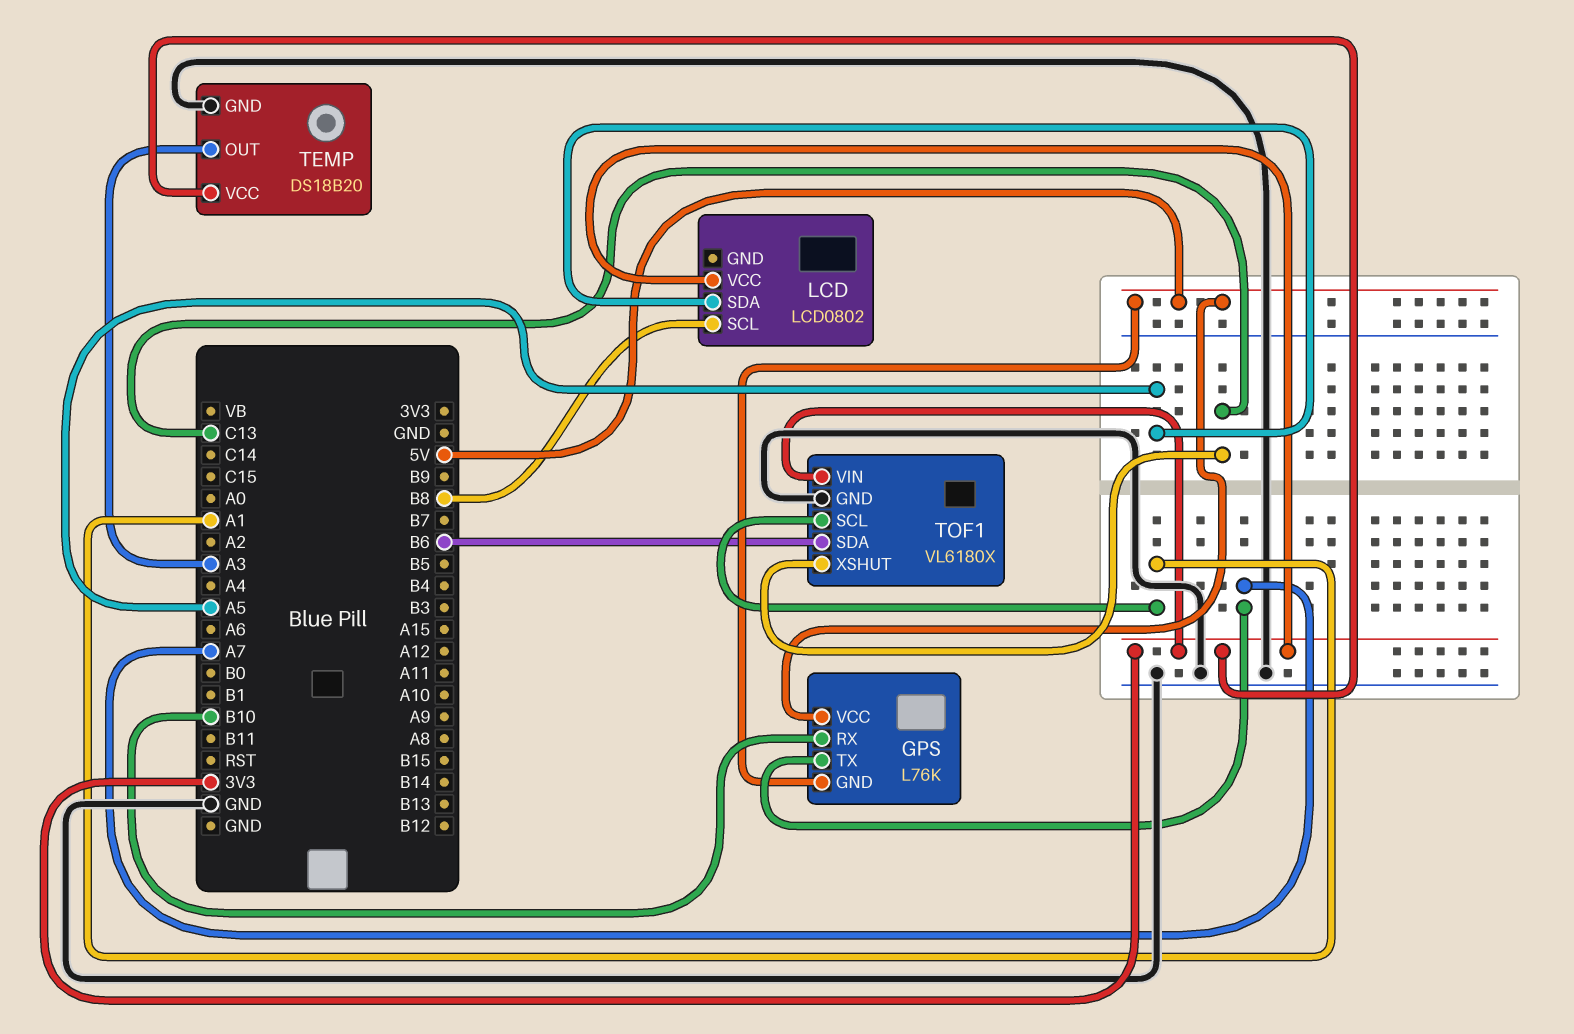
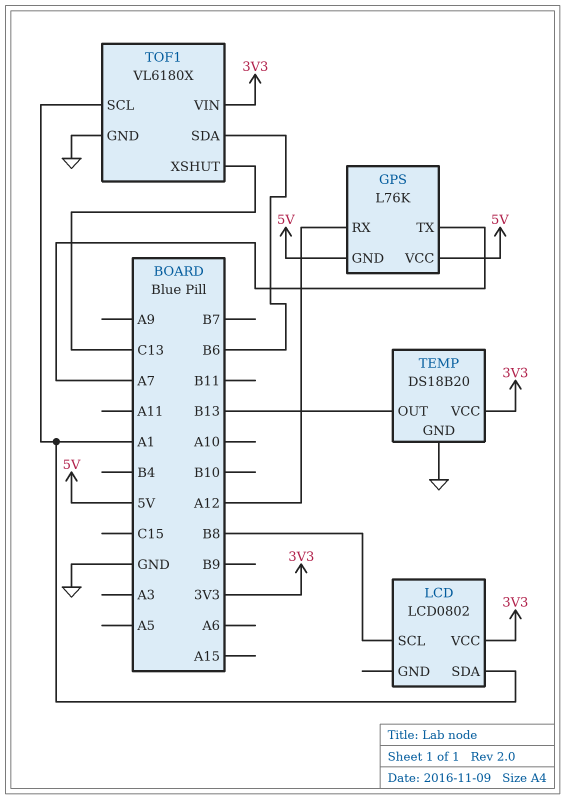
GPS pin RX: B10 -> A12
LCD pin SDA: A5 -> A1
TEMP pin OUT: A3 -> B13

